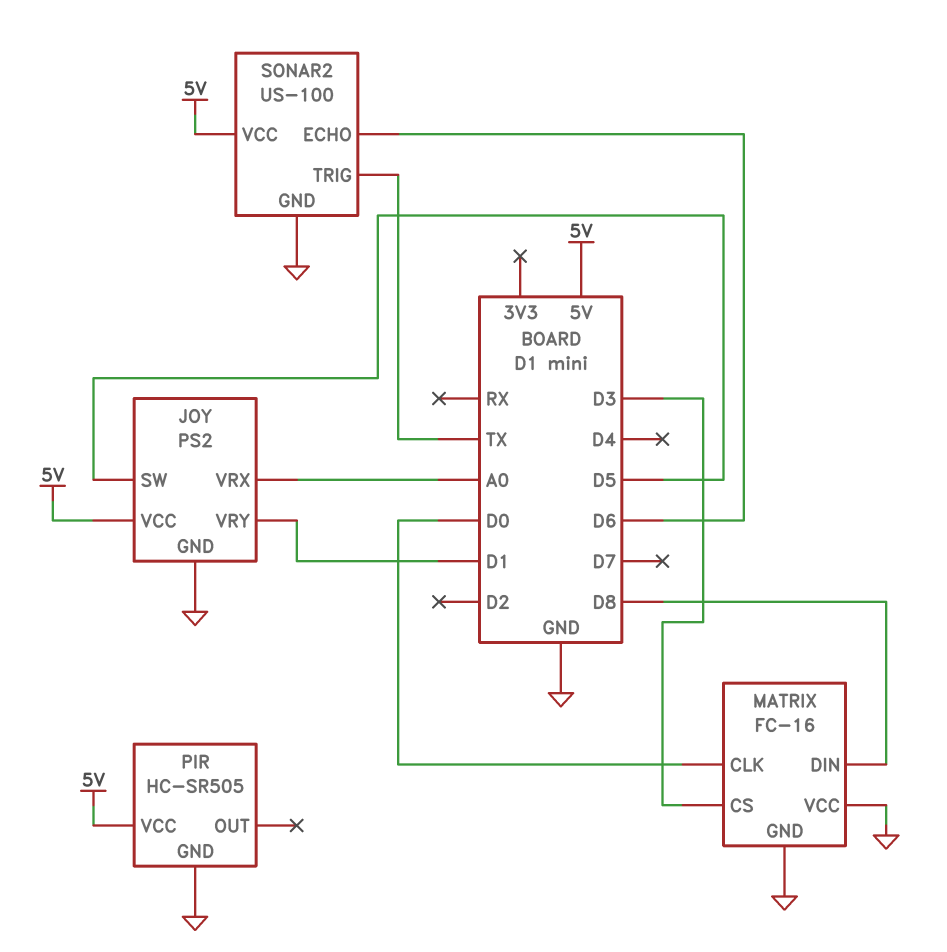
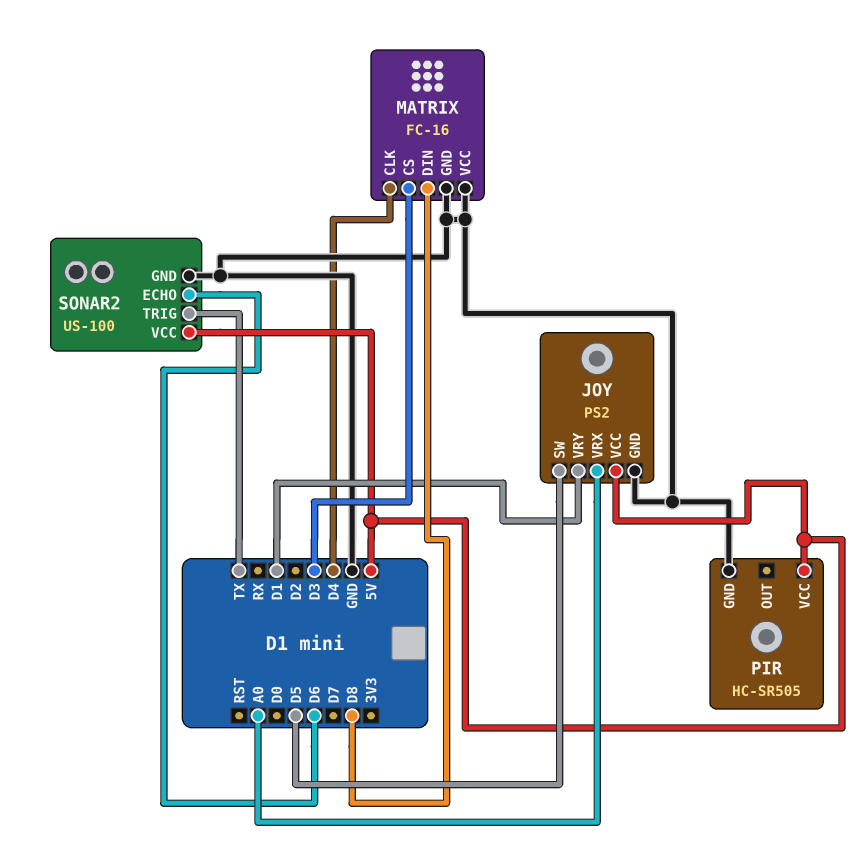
MATRIX pin CLK: D0 -> D4

